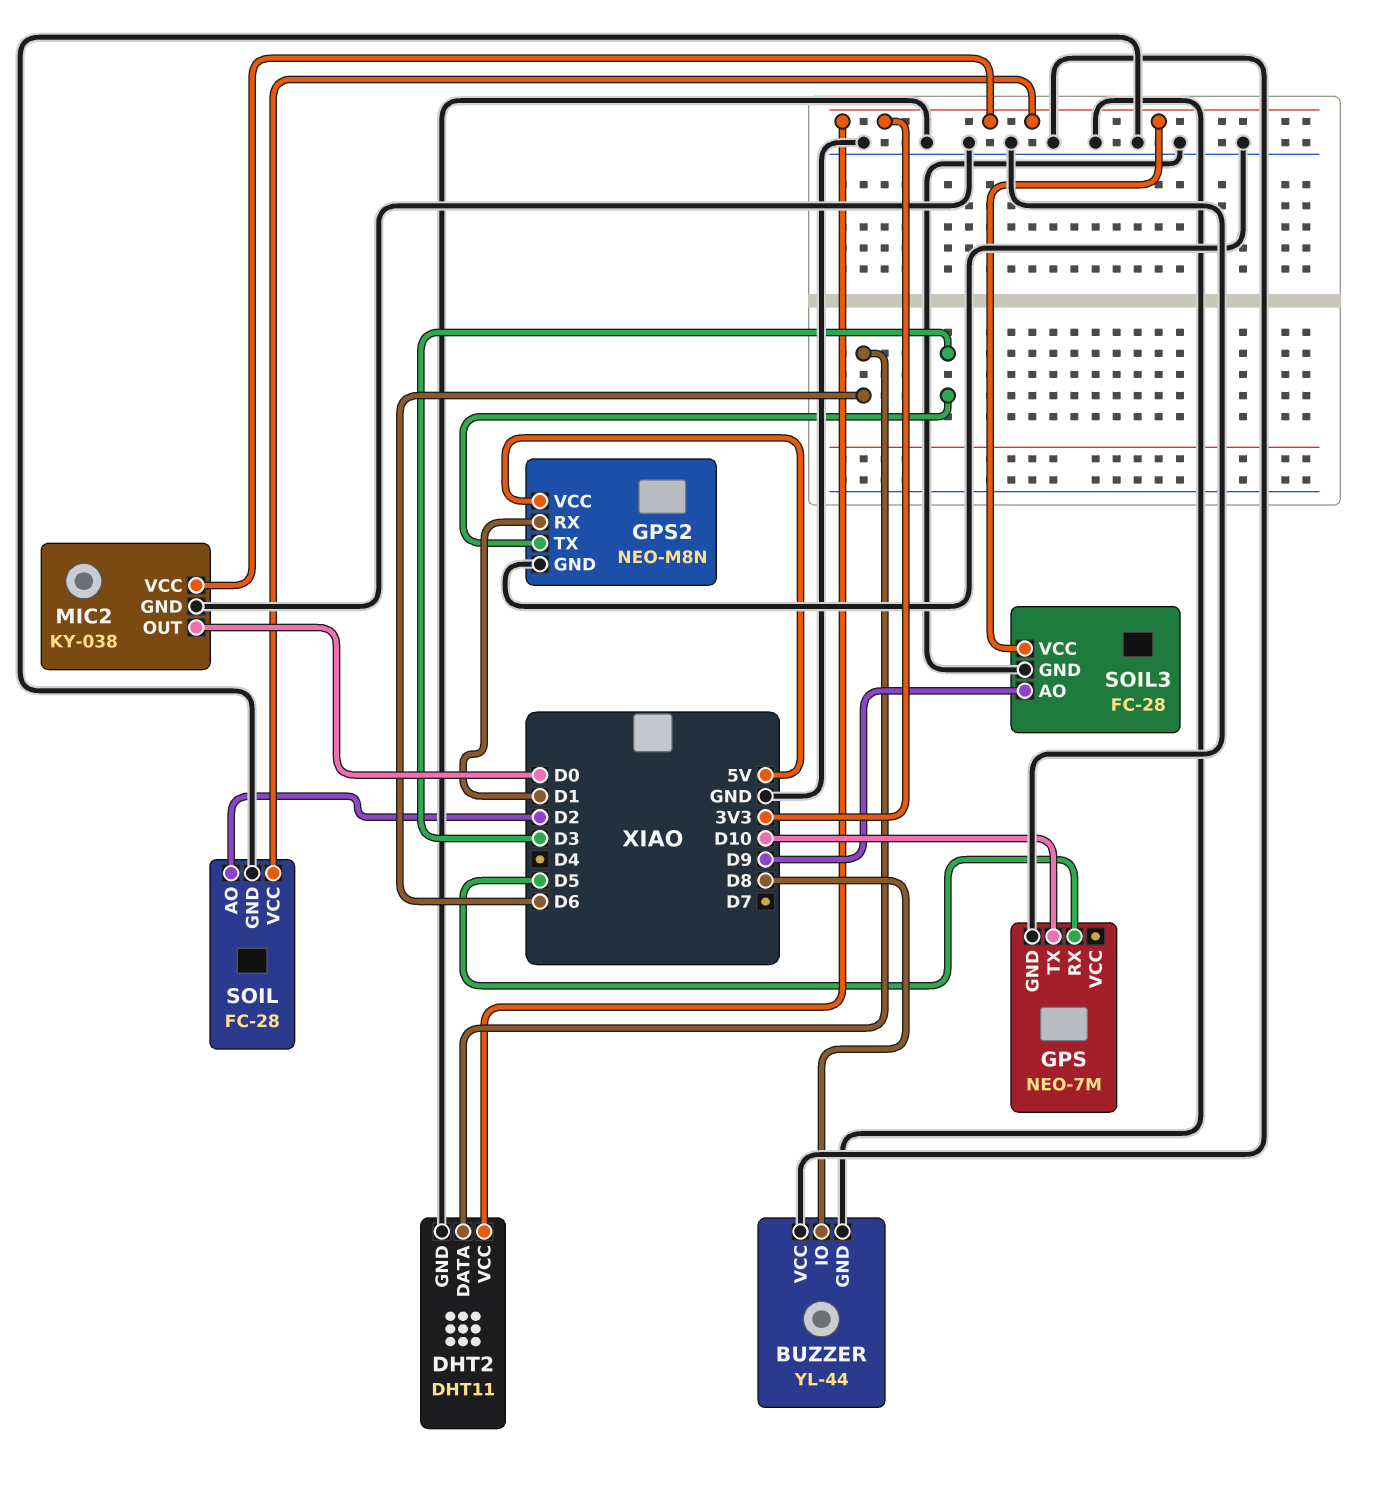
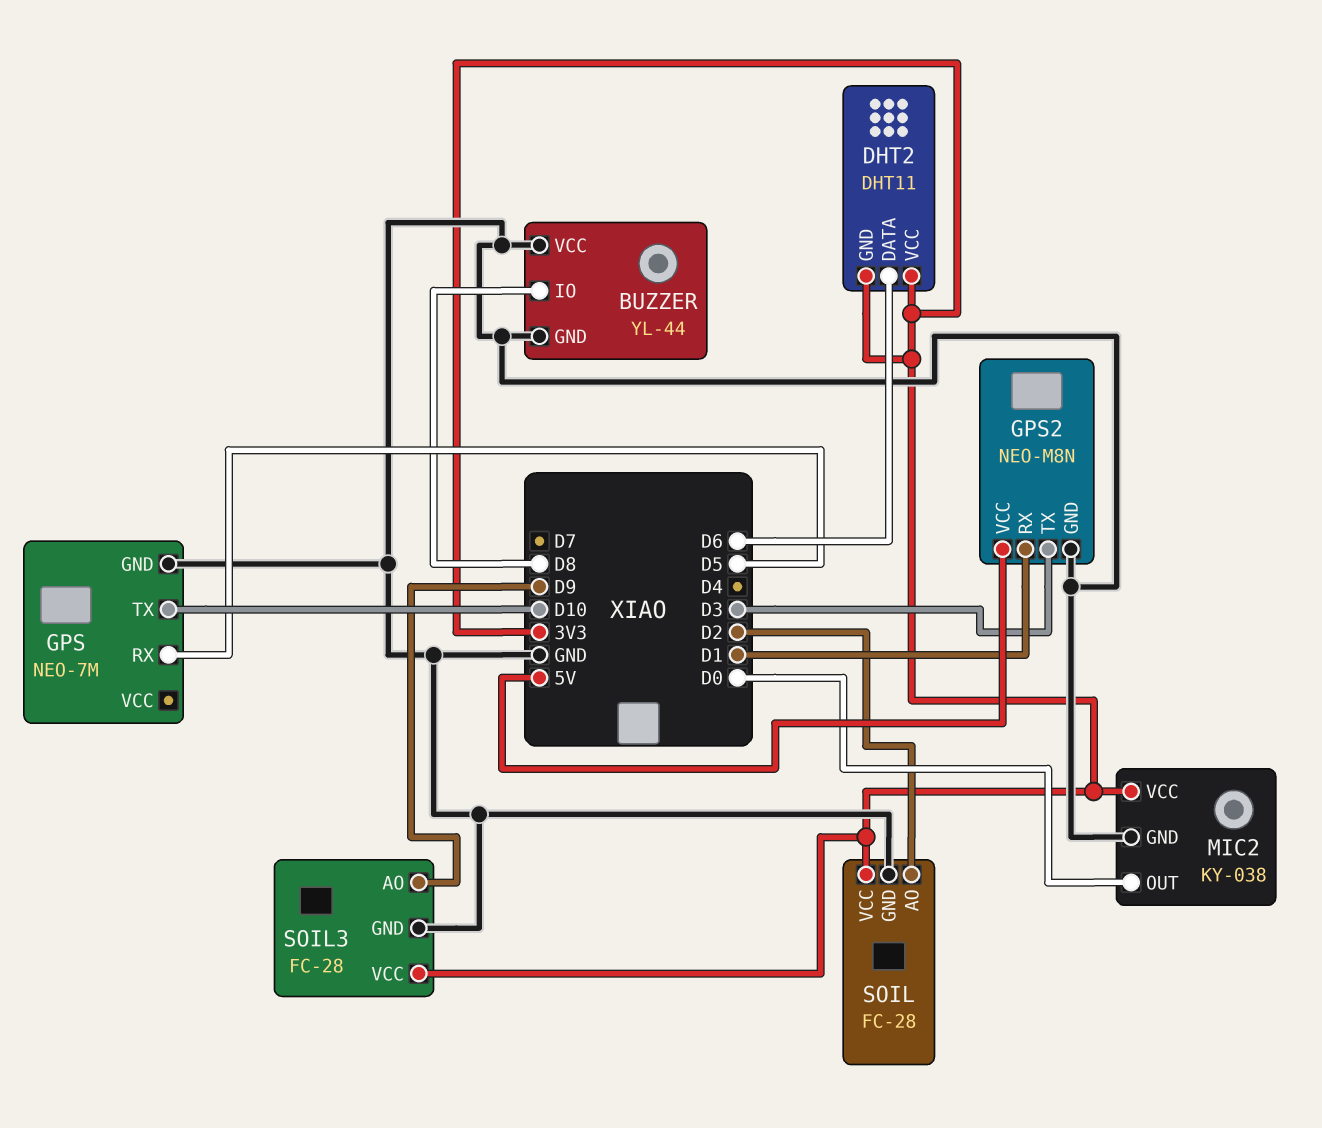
DHT2 pin GND: GND -> 3V3

